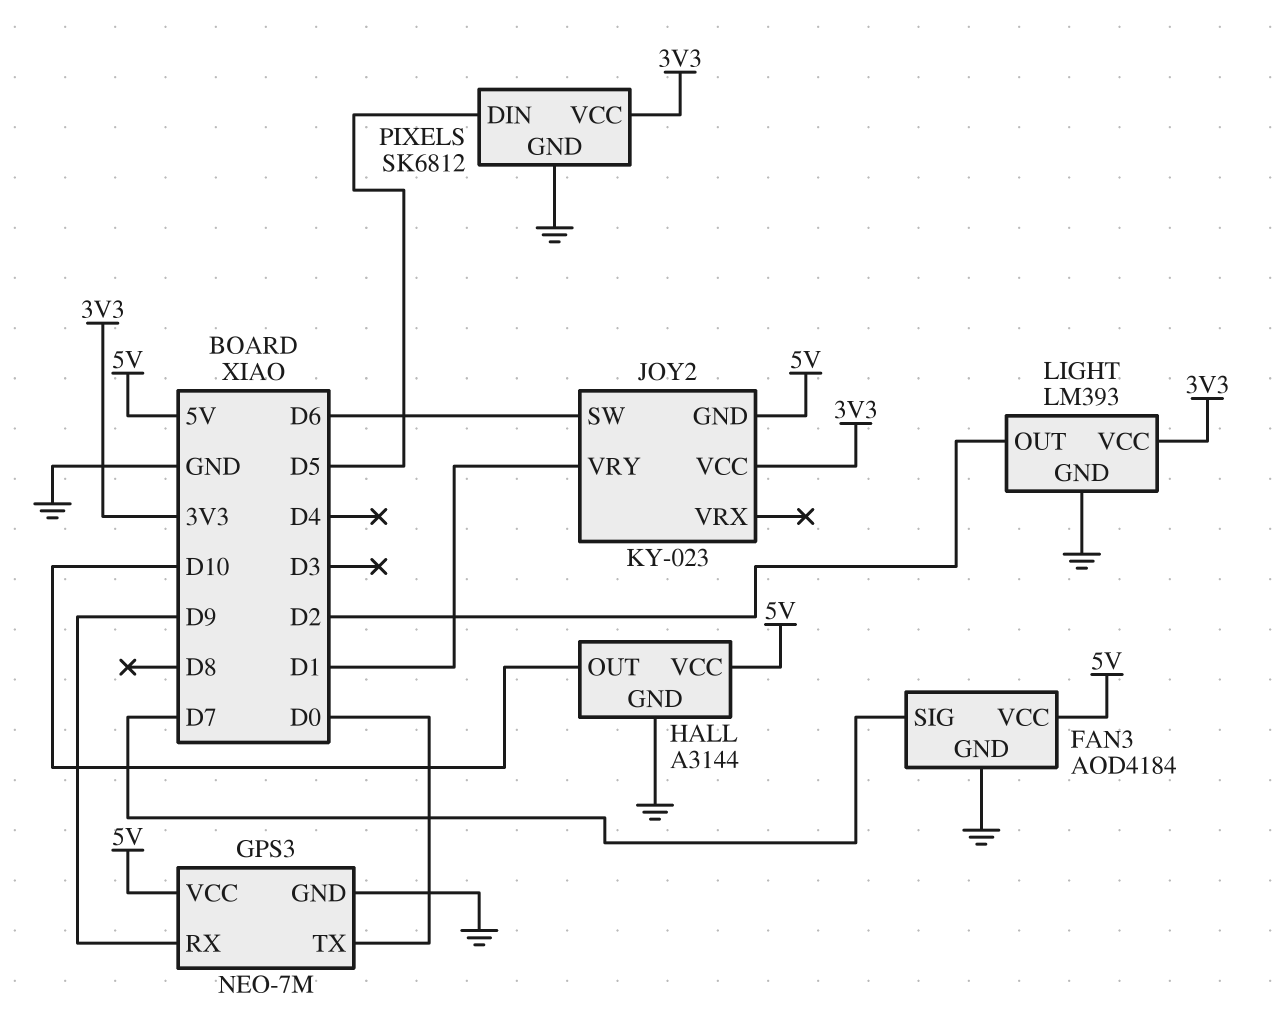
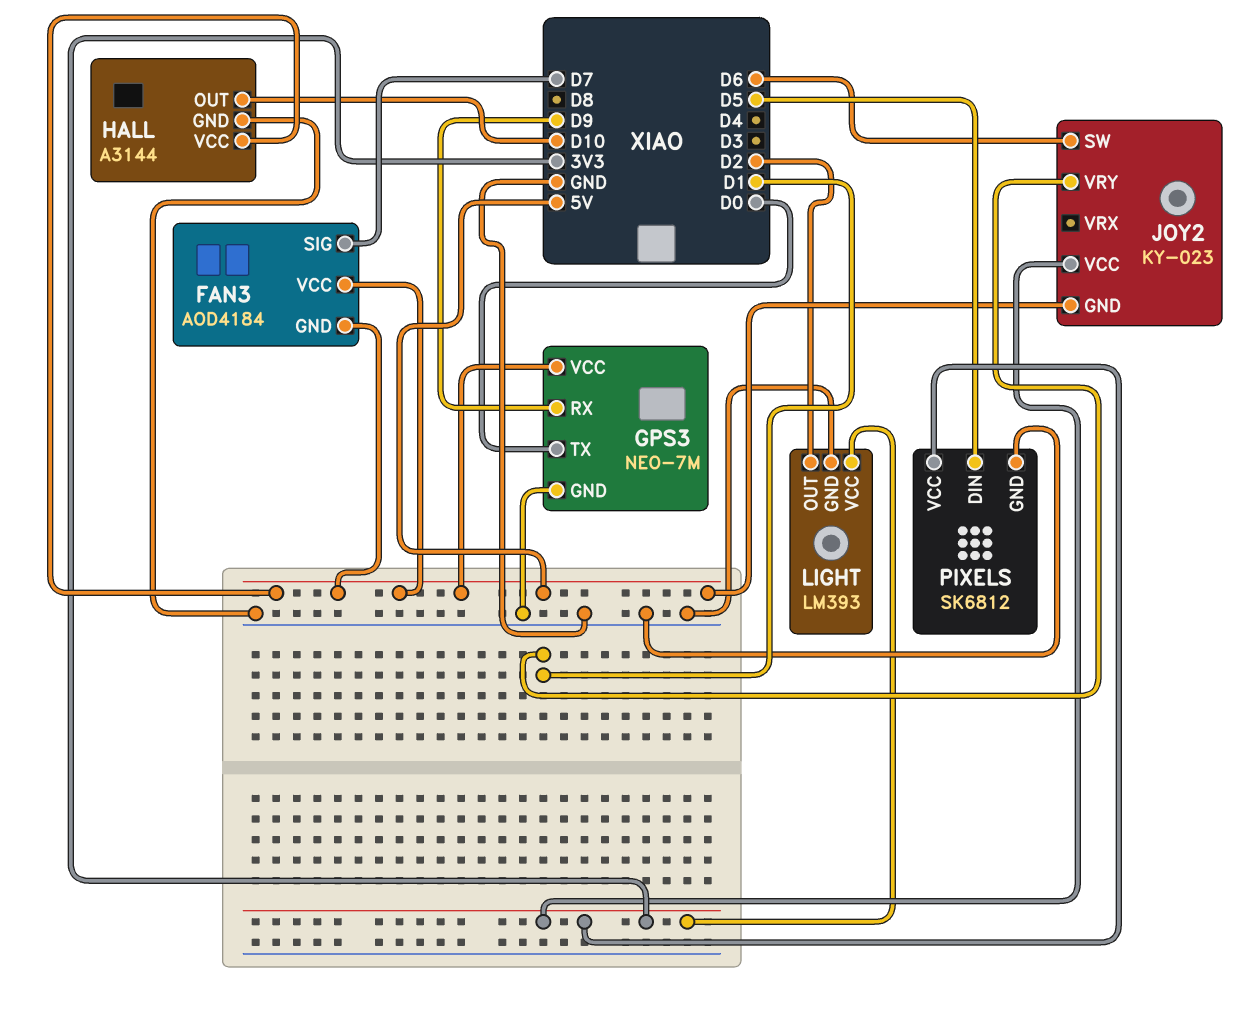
FAN3 pin GND: GND -> 5V

